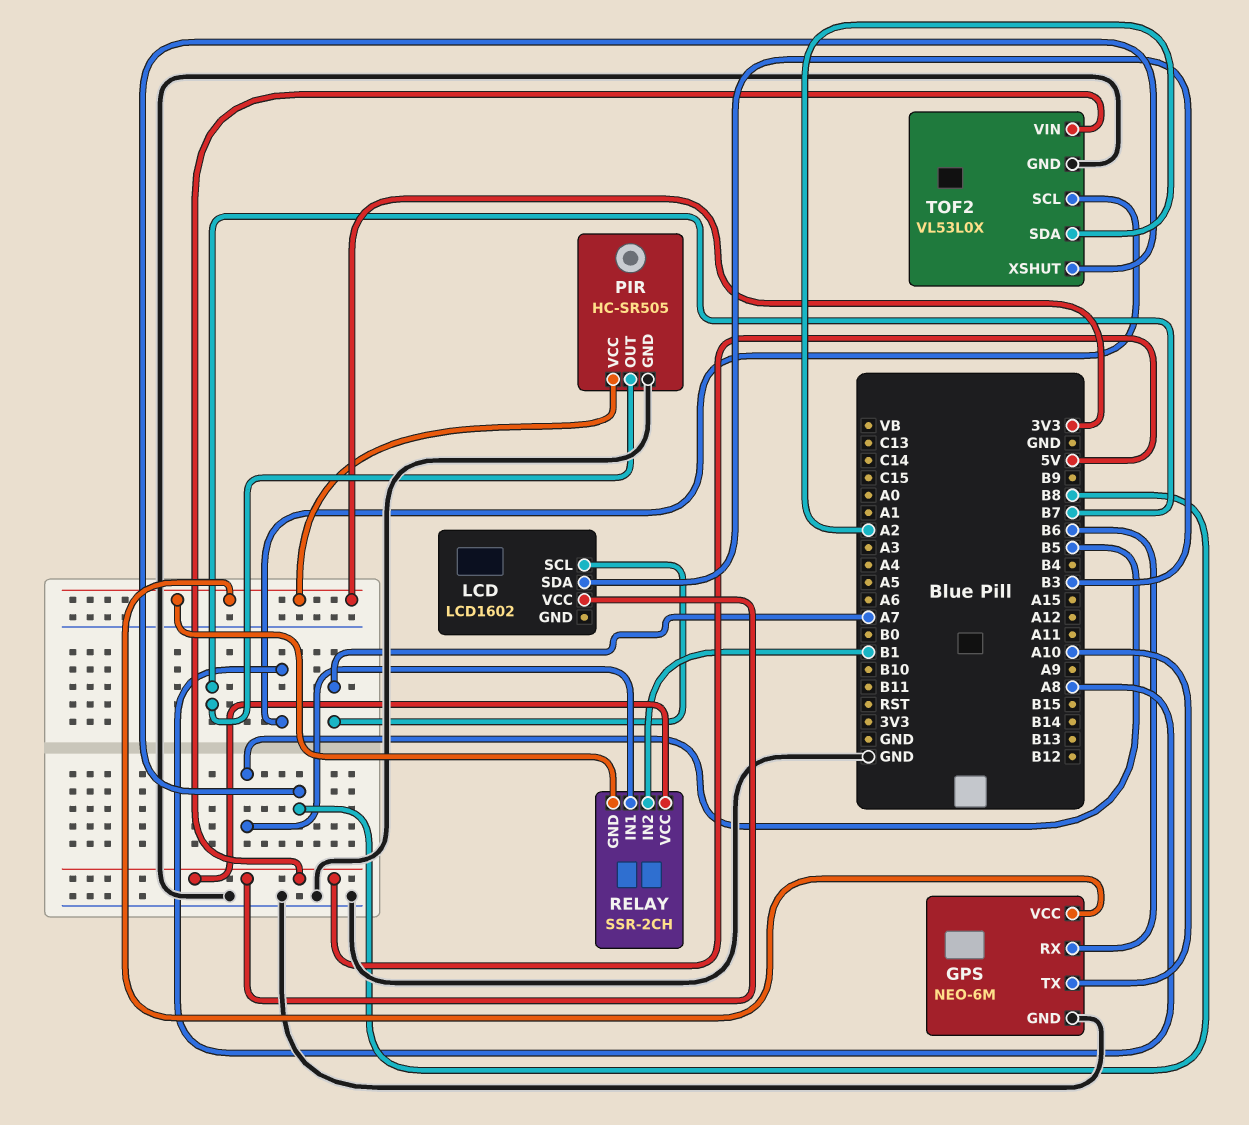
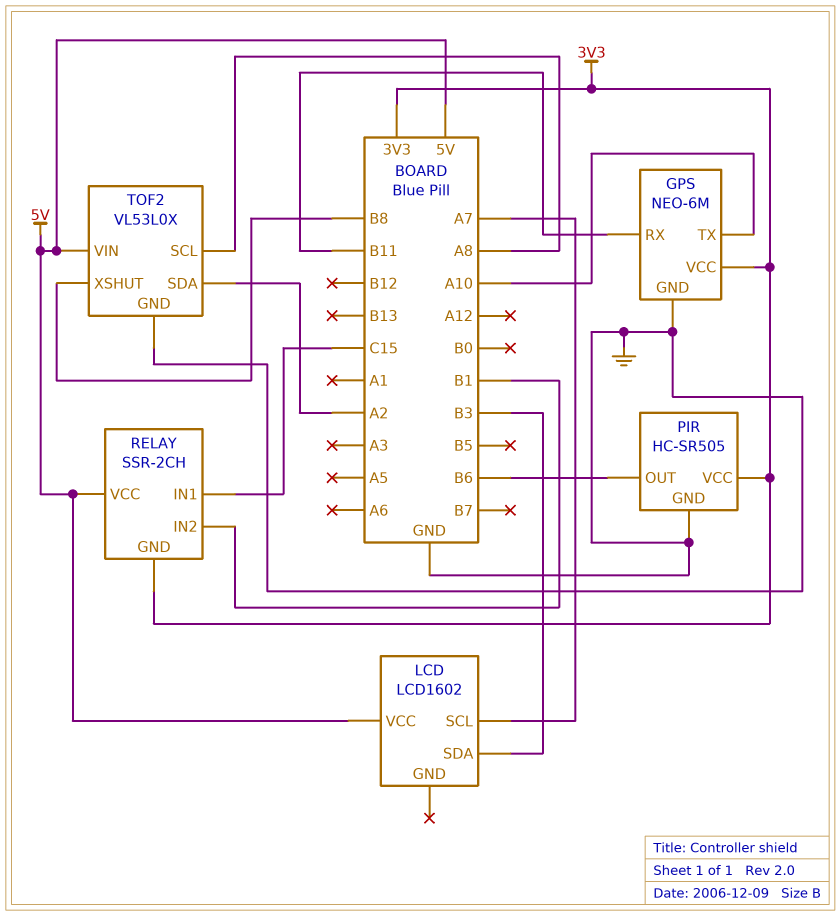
GPS pin RX: B6 -> B11
PIR pin OUT: B7 -> B6
RELAY pin IN1: B5 -> C15

